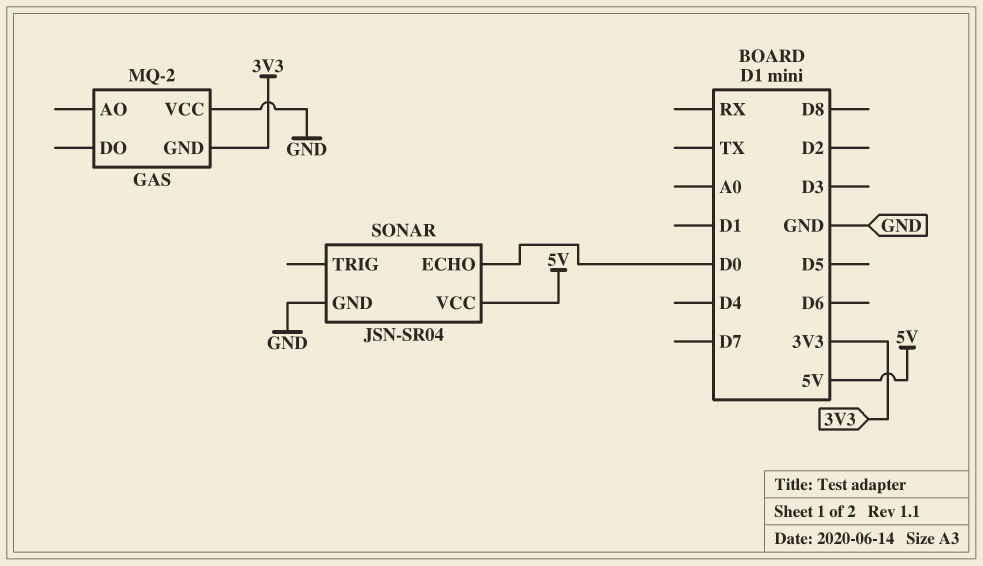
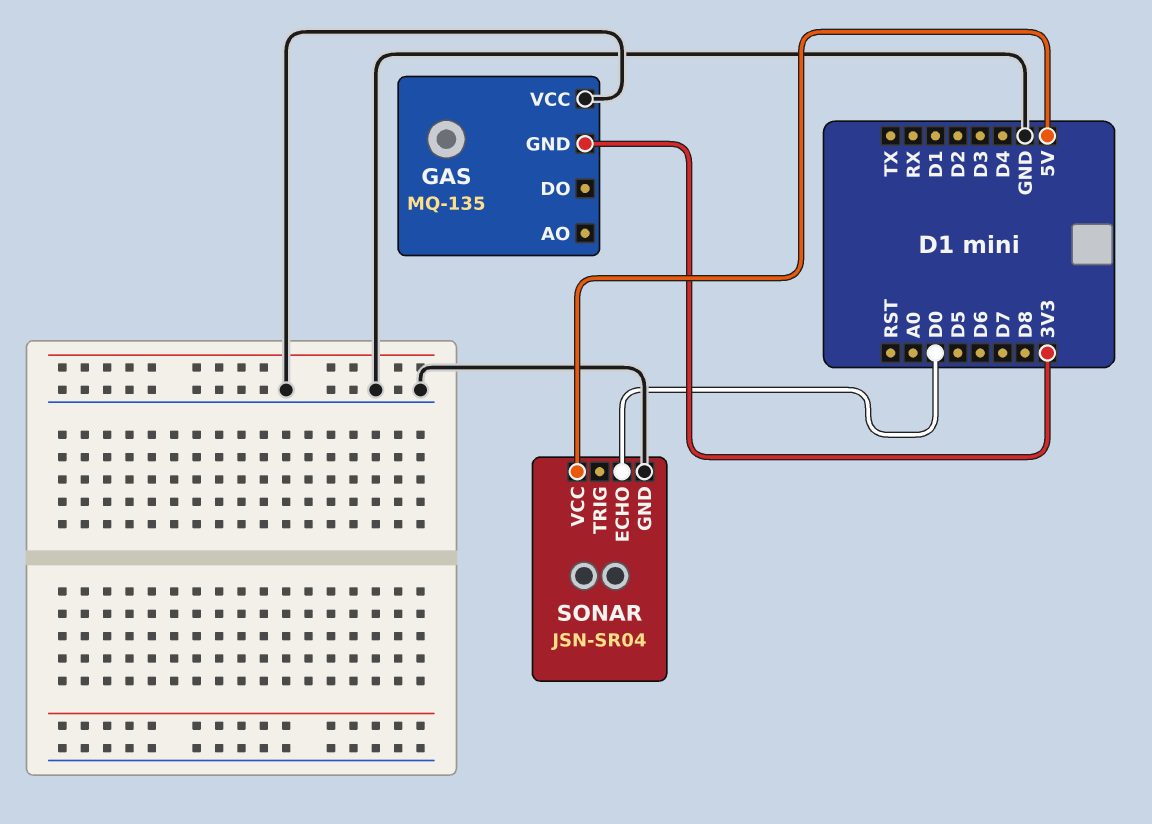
GAS: MQ-2 -> MQ-135

